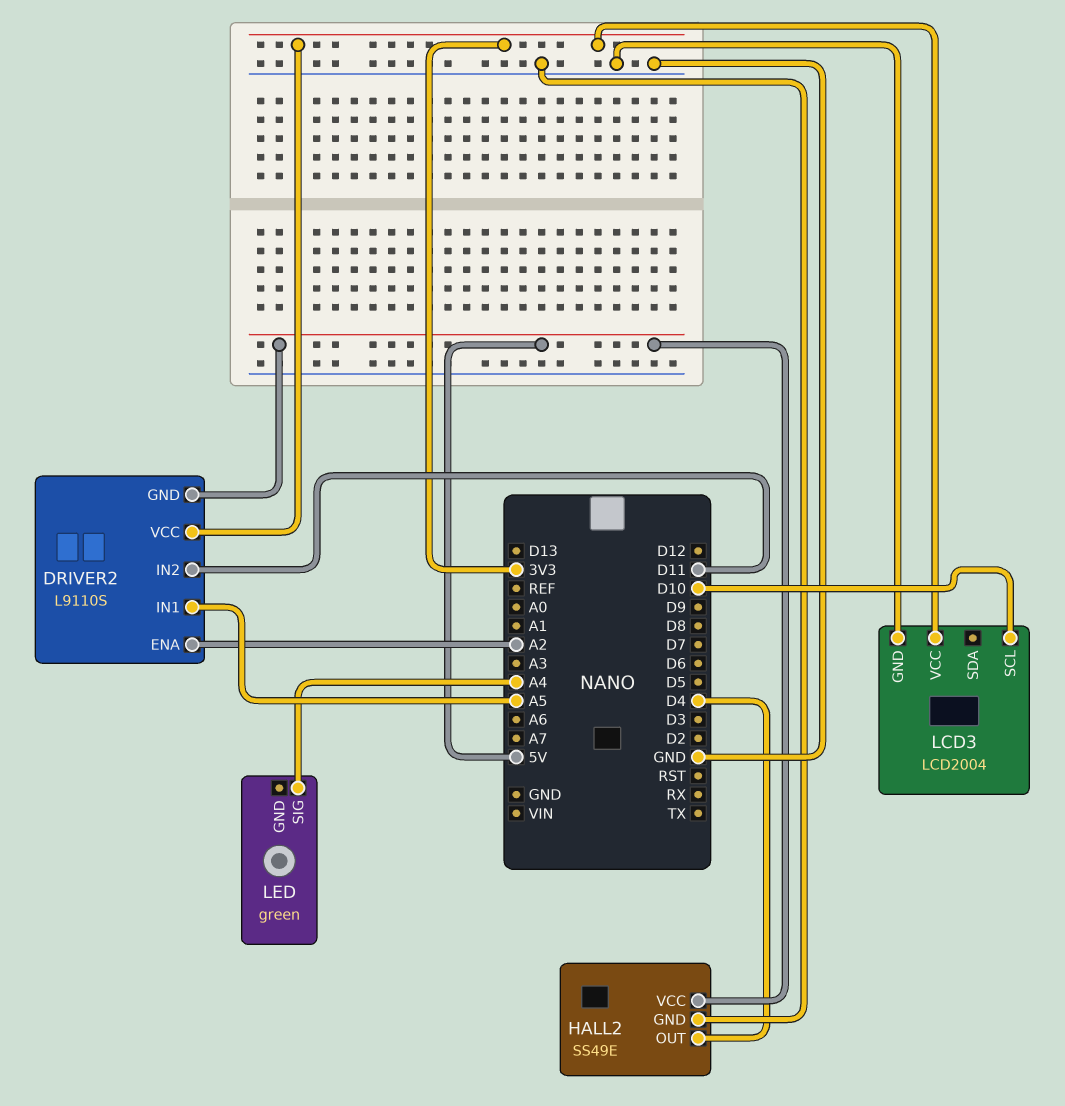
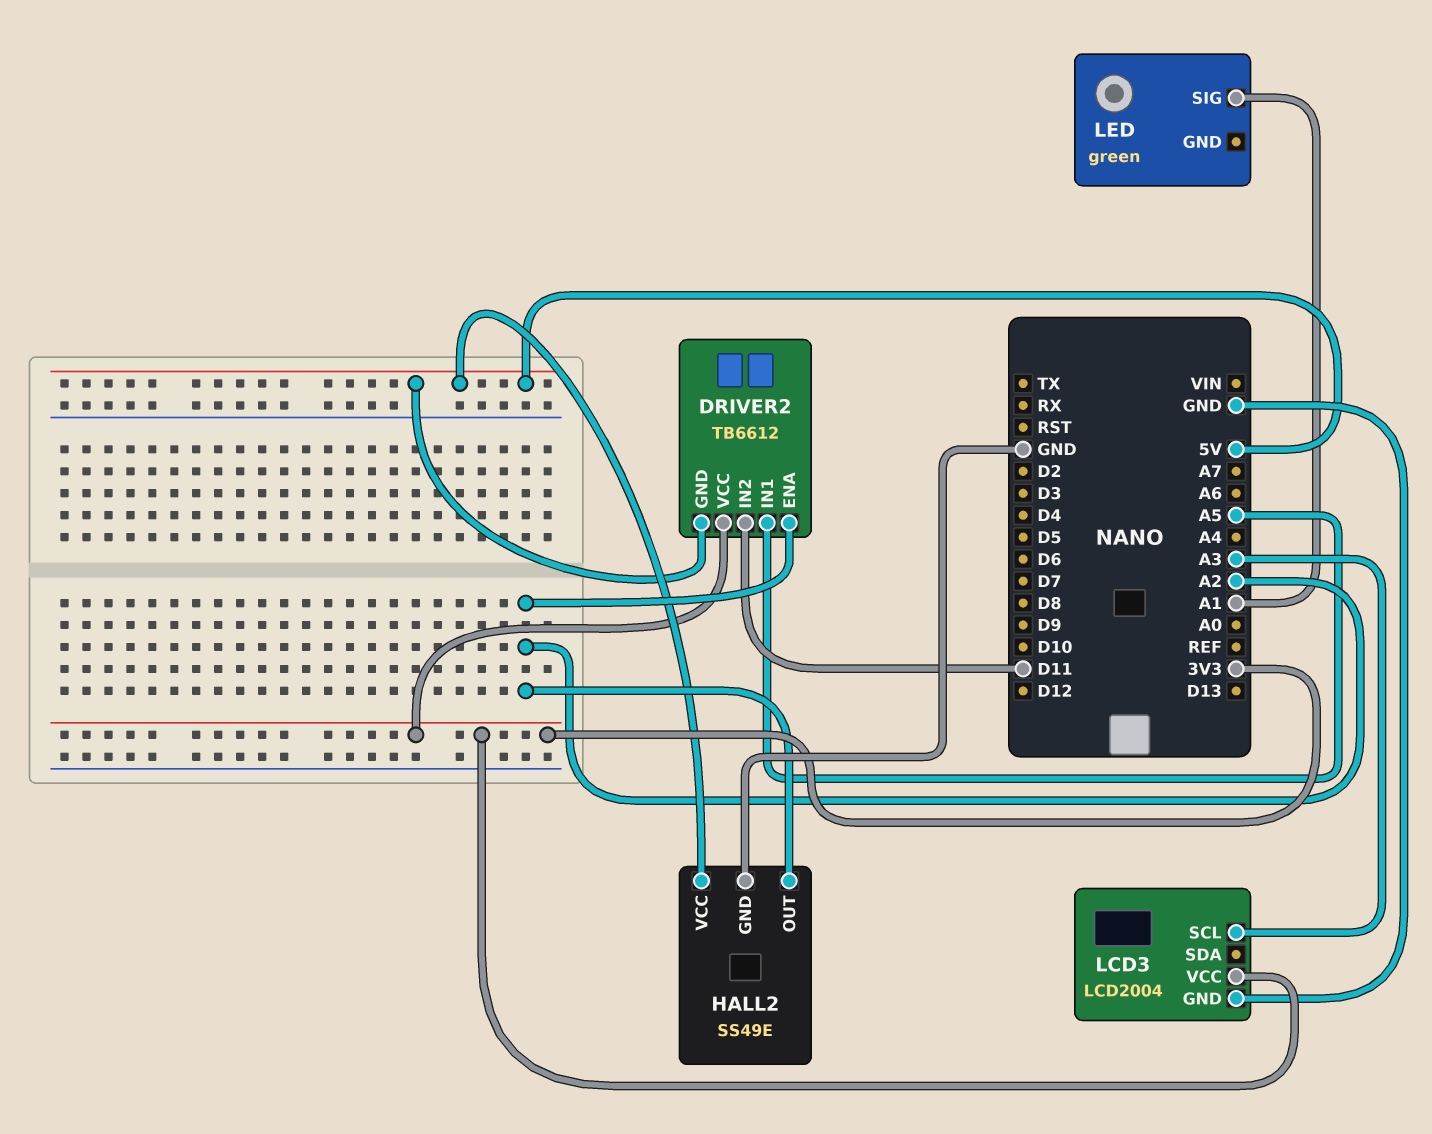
DRIVER2: L9110S -> TB6612
HALL2 pin OUT: D4 -> A2
LCD3 pin SCL: D10 -> A3
LED pin SIG: A4 -> A1

